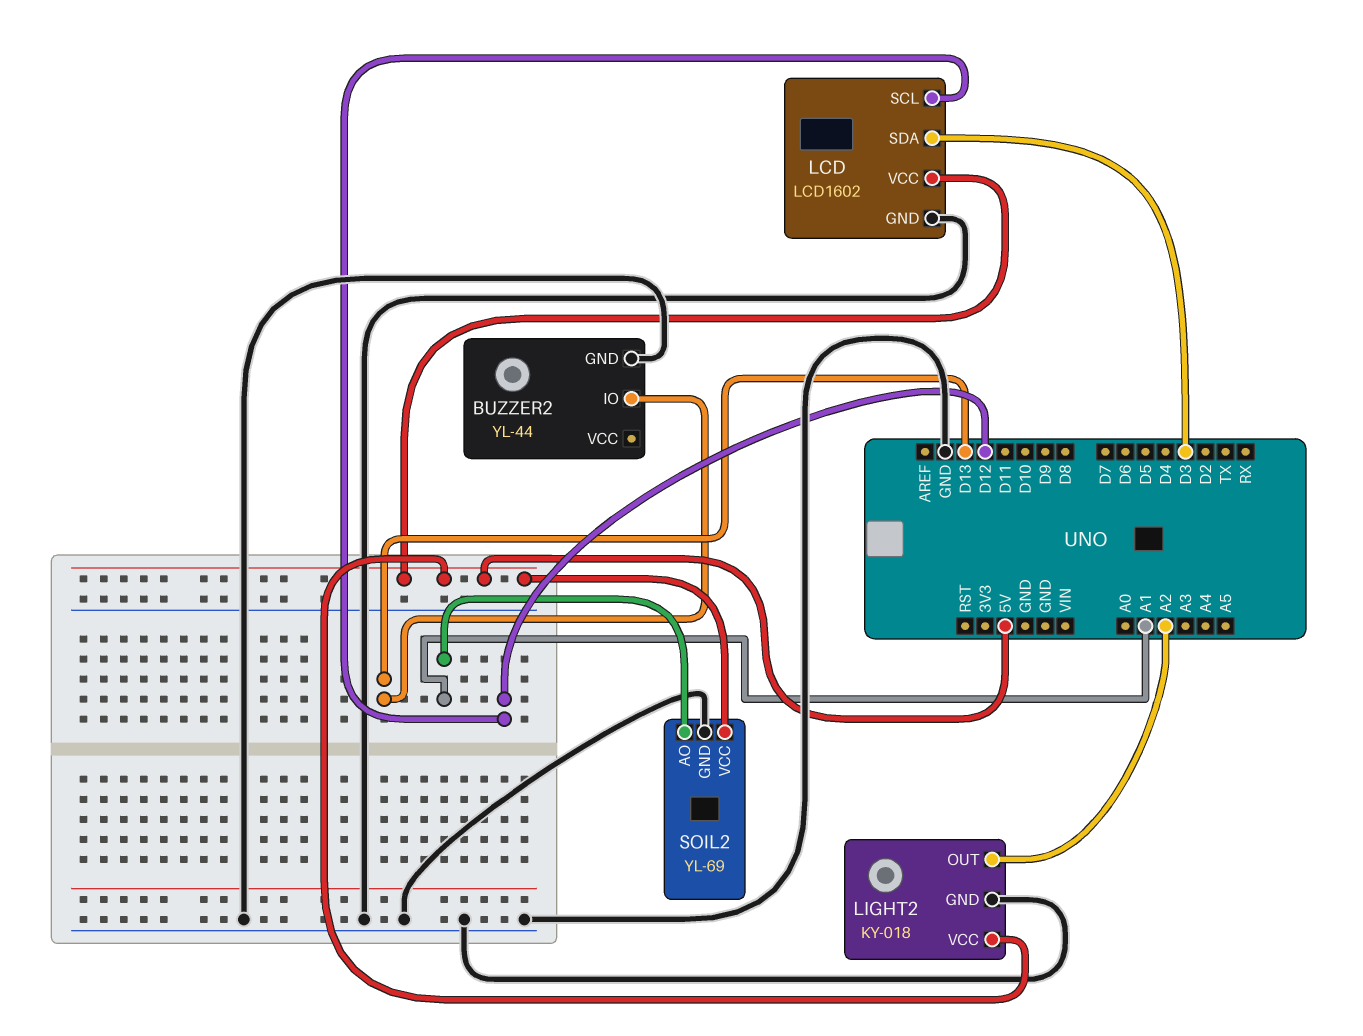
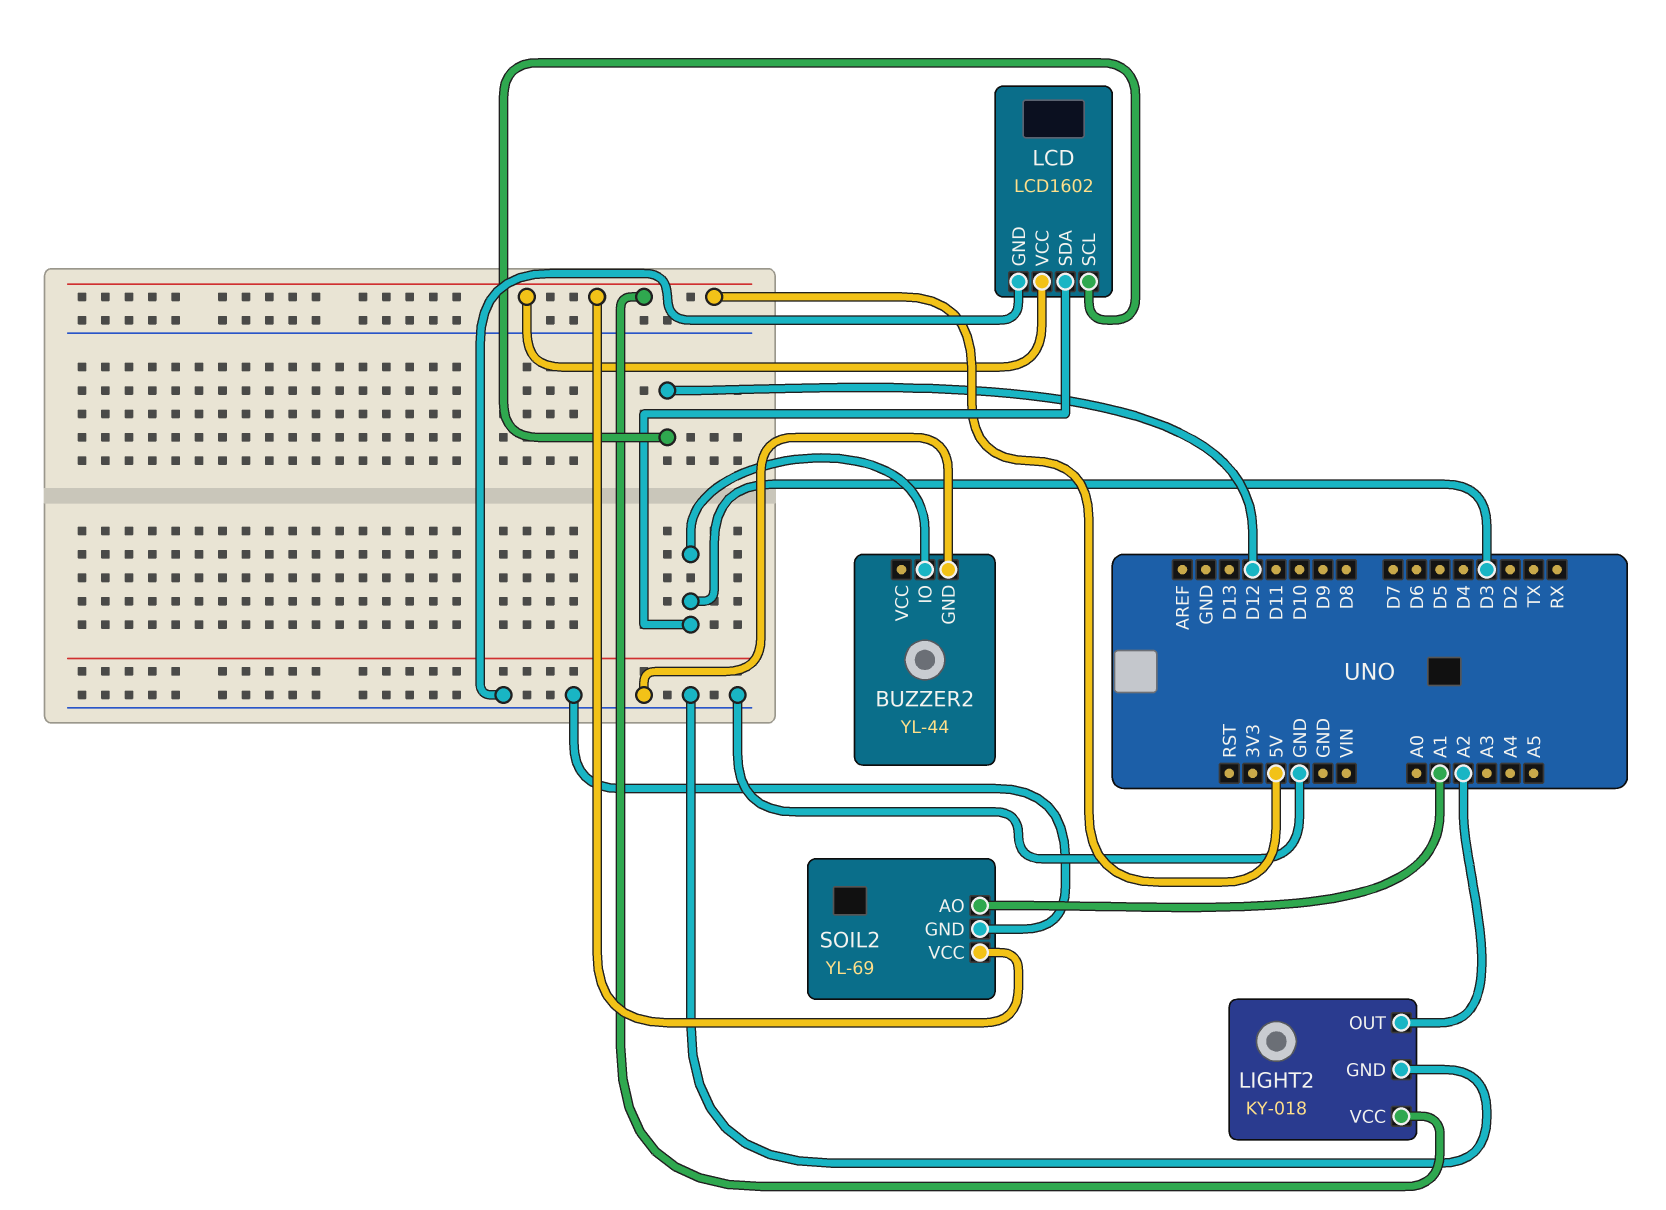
BUZZER2 pin IO: D13 -> D3

